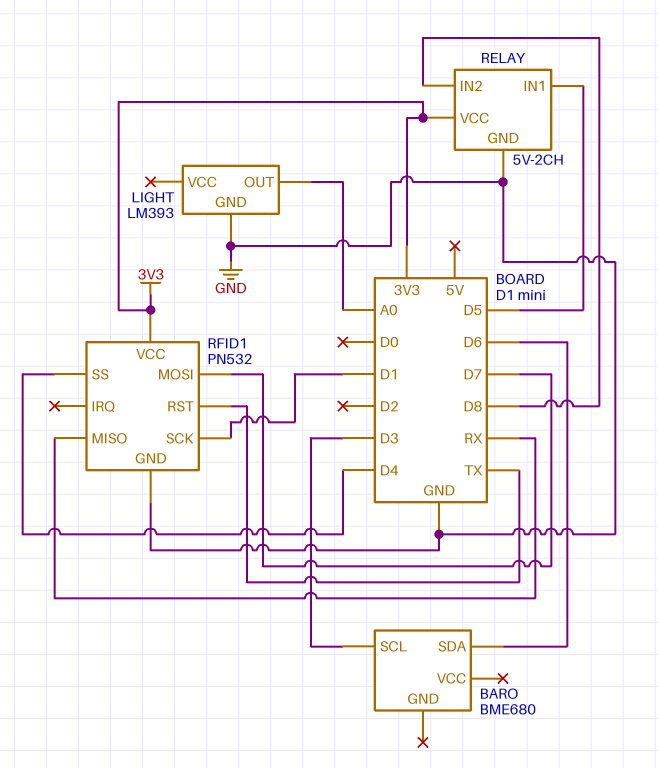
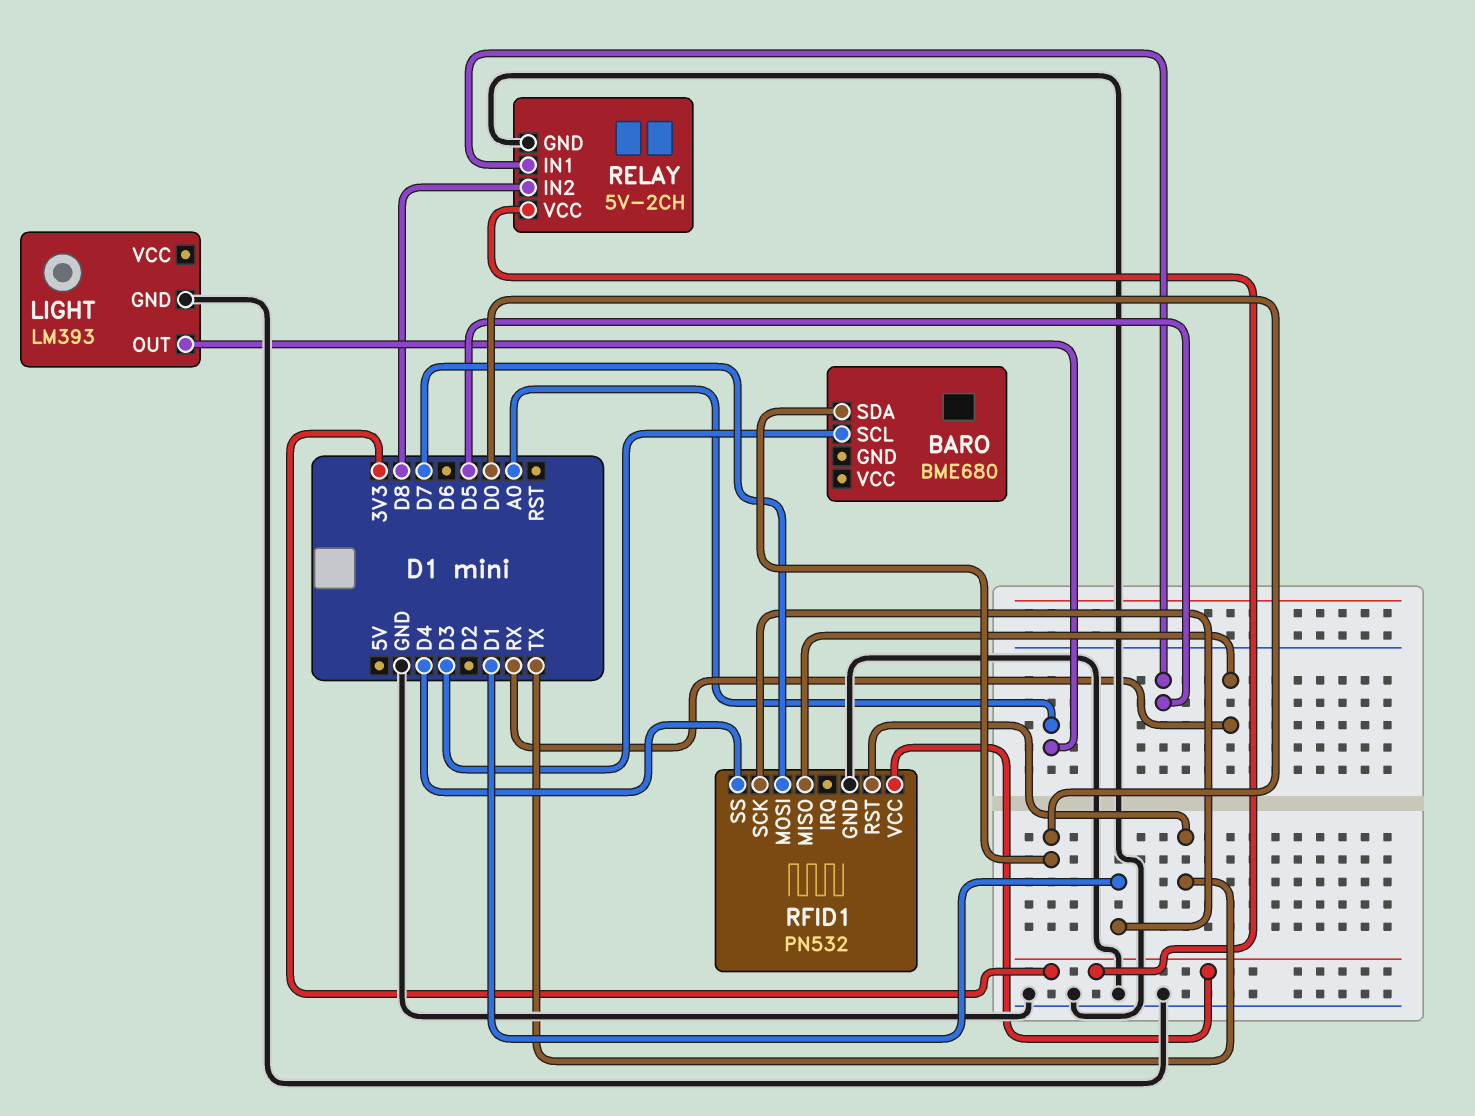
BARO pin SDA: D6 -> D0

